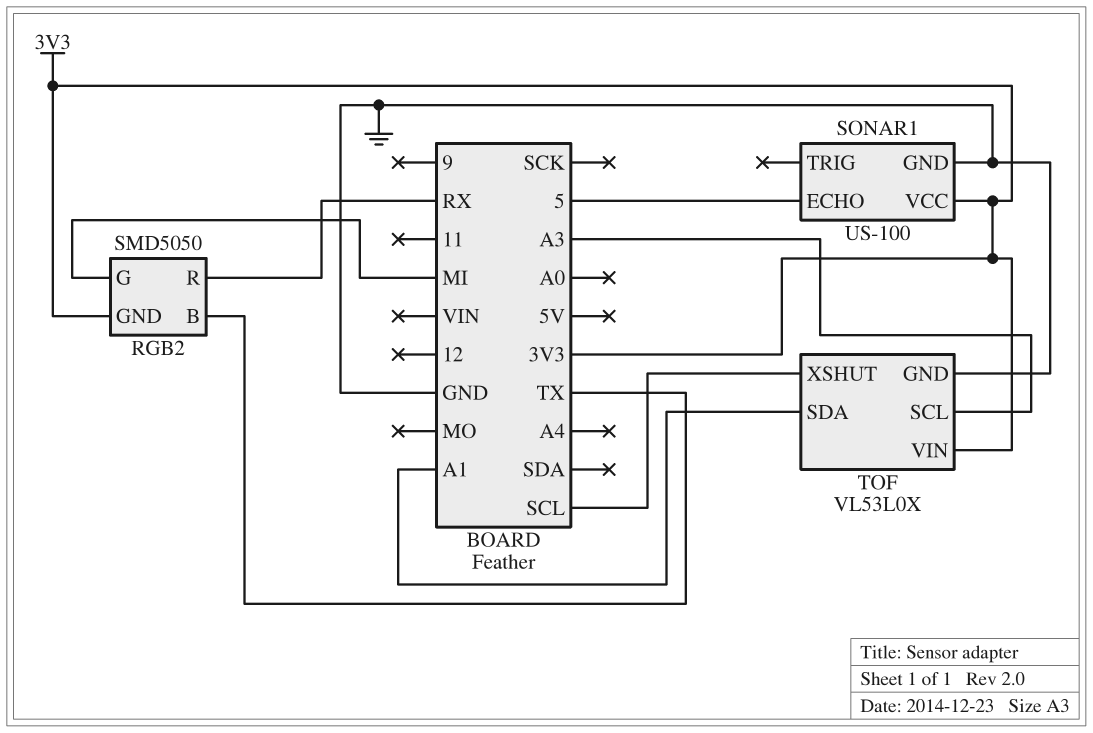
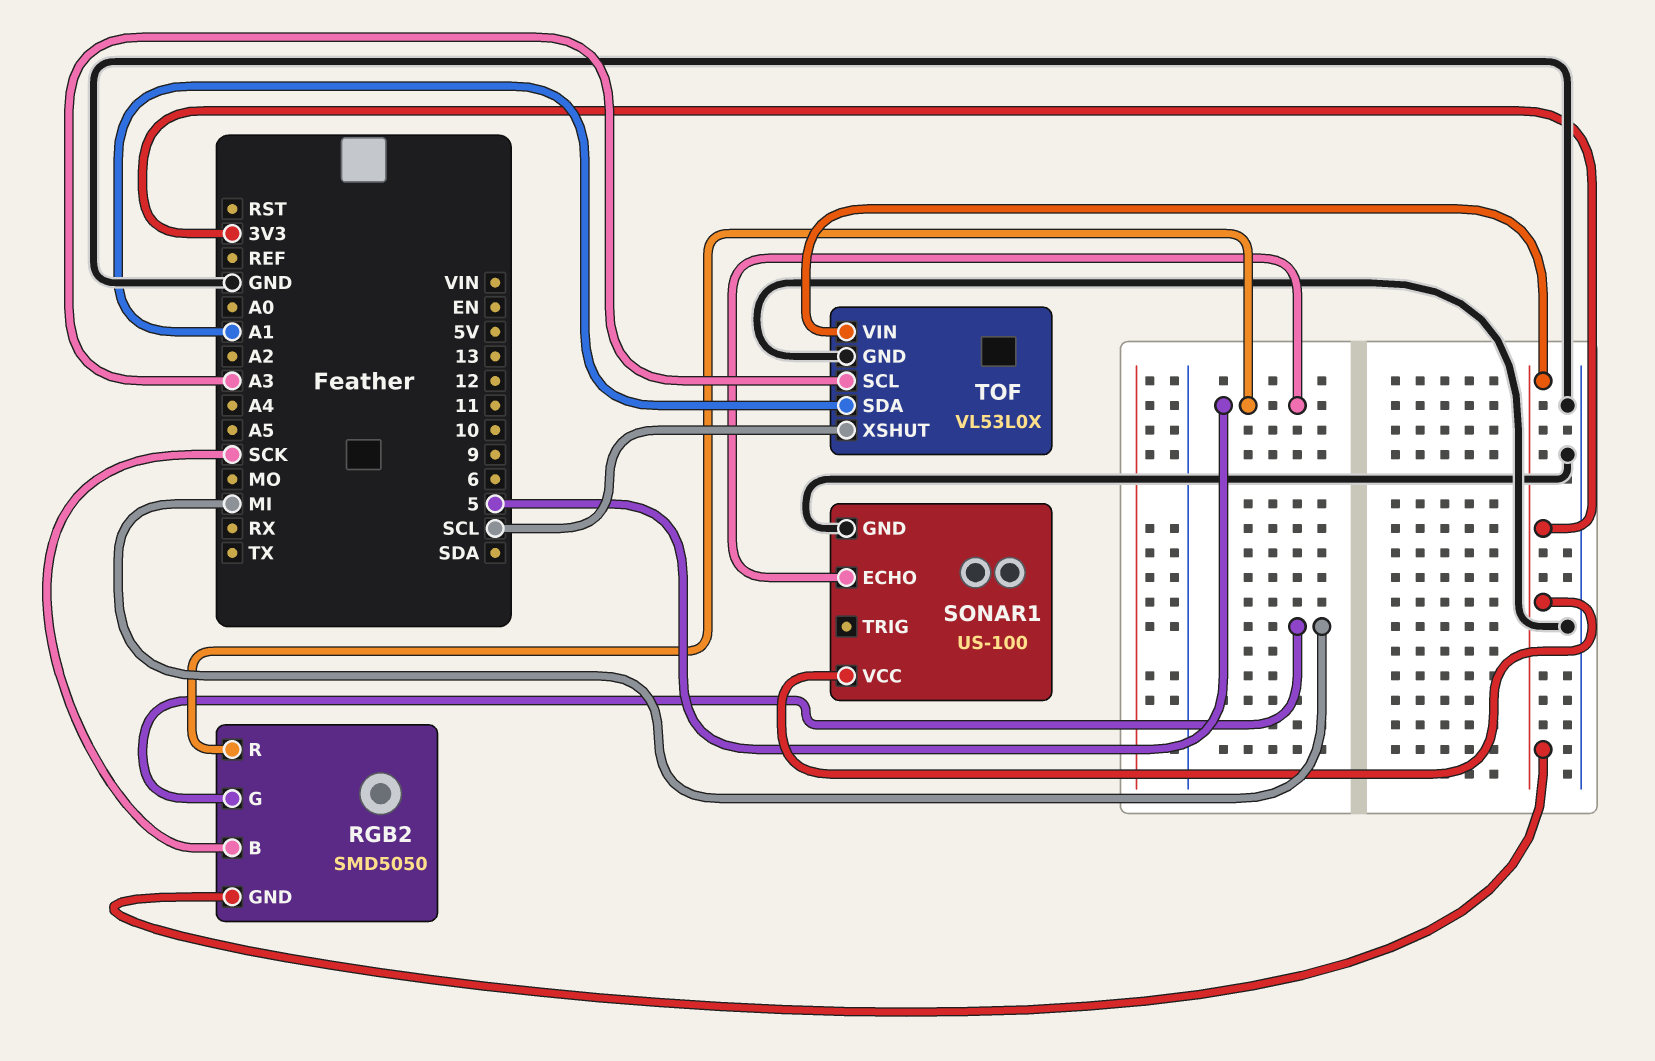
RGB2 pin B: TX -> SCK
RGB2 pin R: RX -> 5

